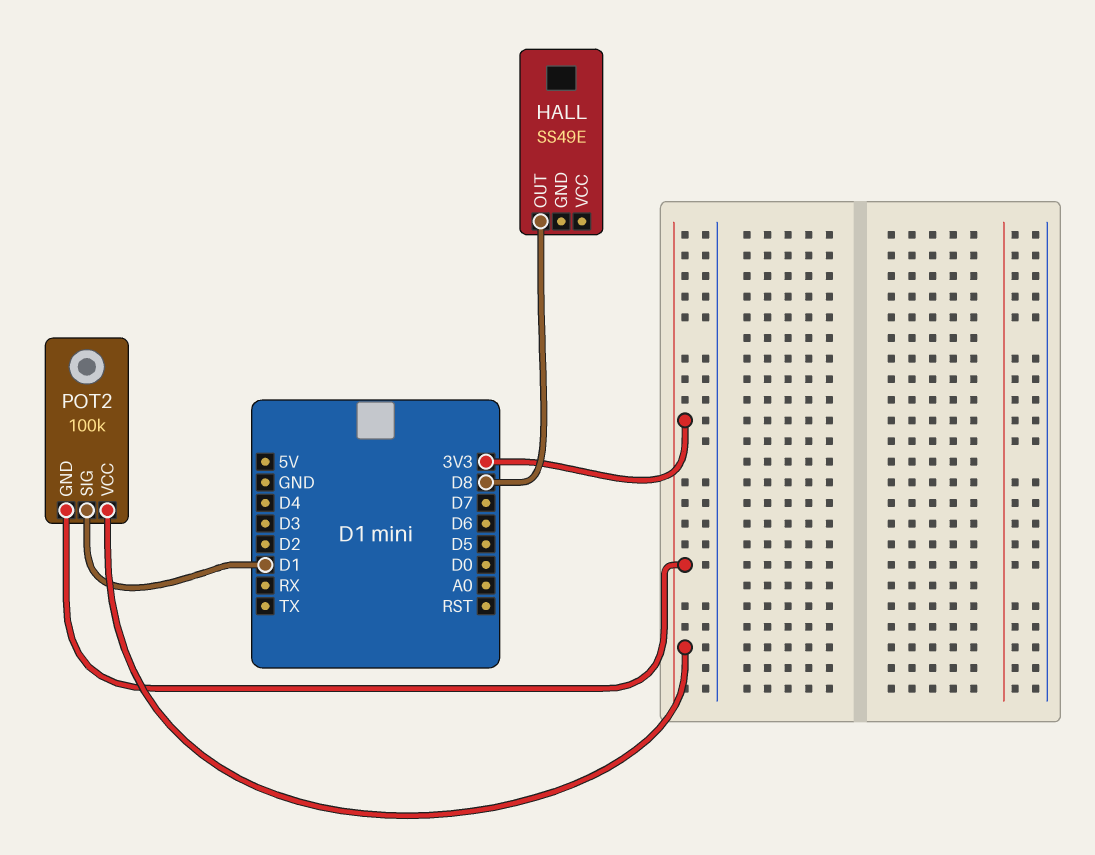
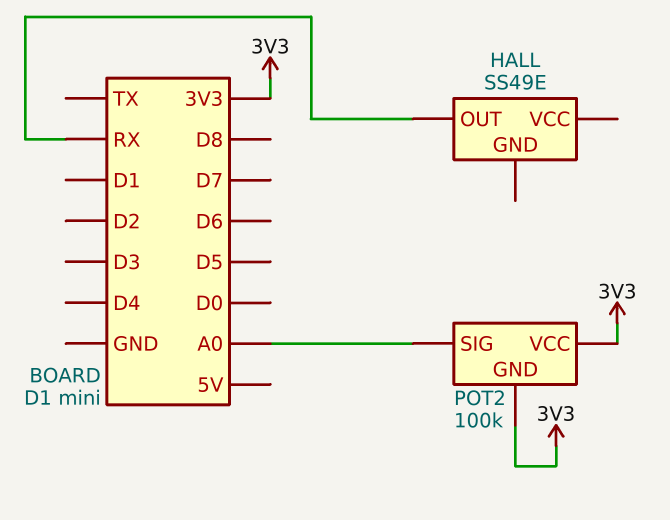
HALL pin OUT: D8 -> RX
POT2 pin SIG: D1 -> A0

